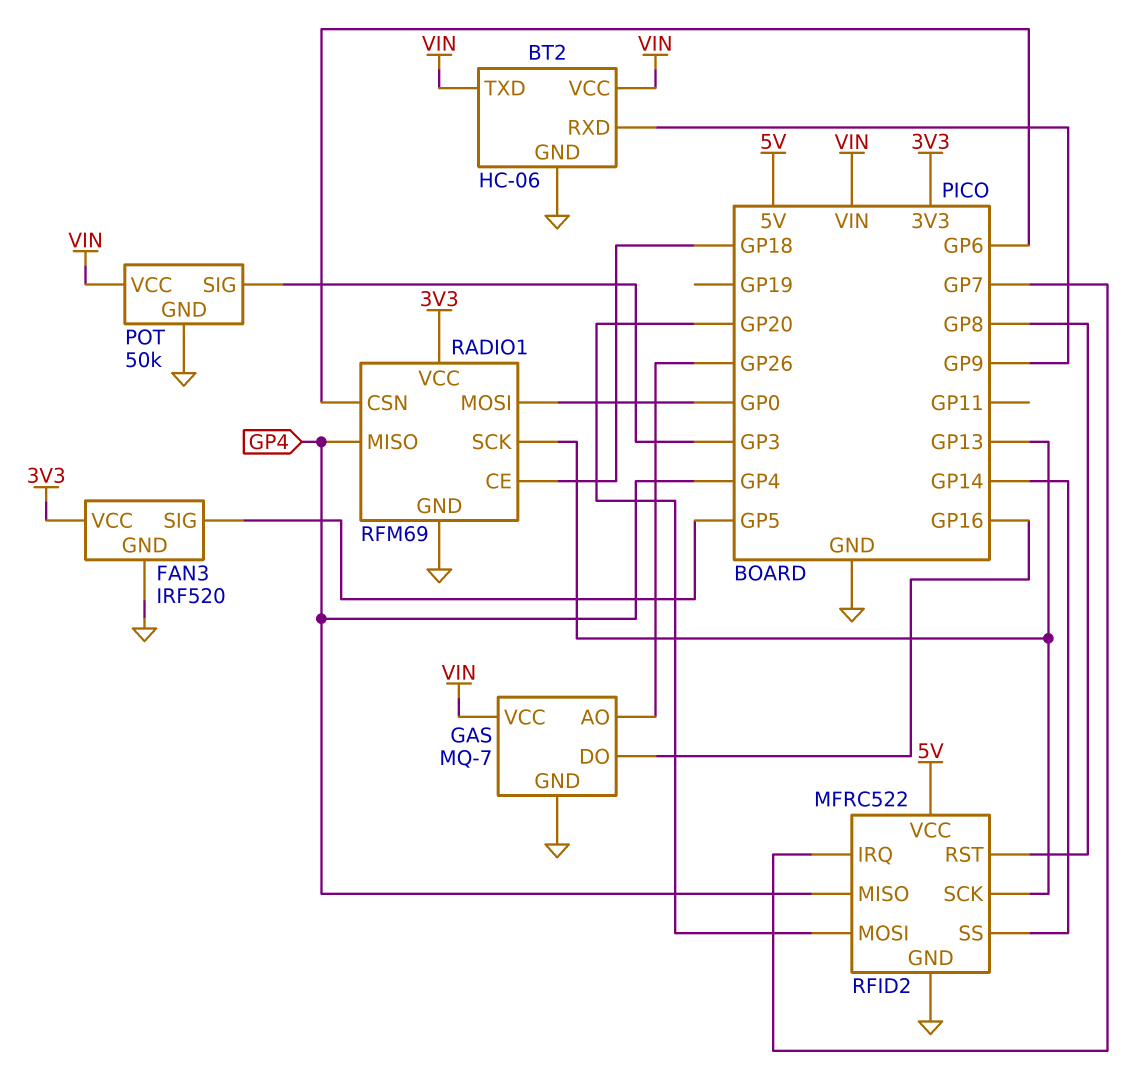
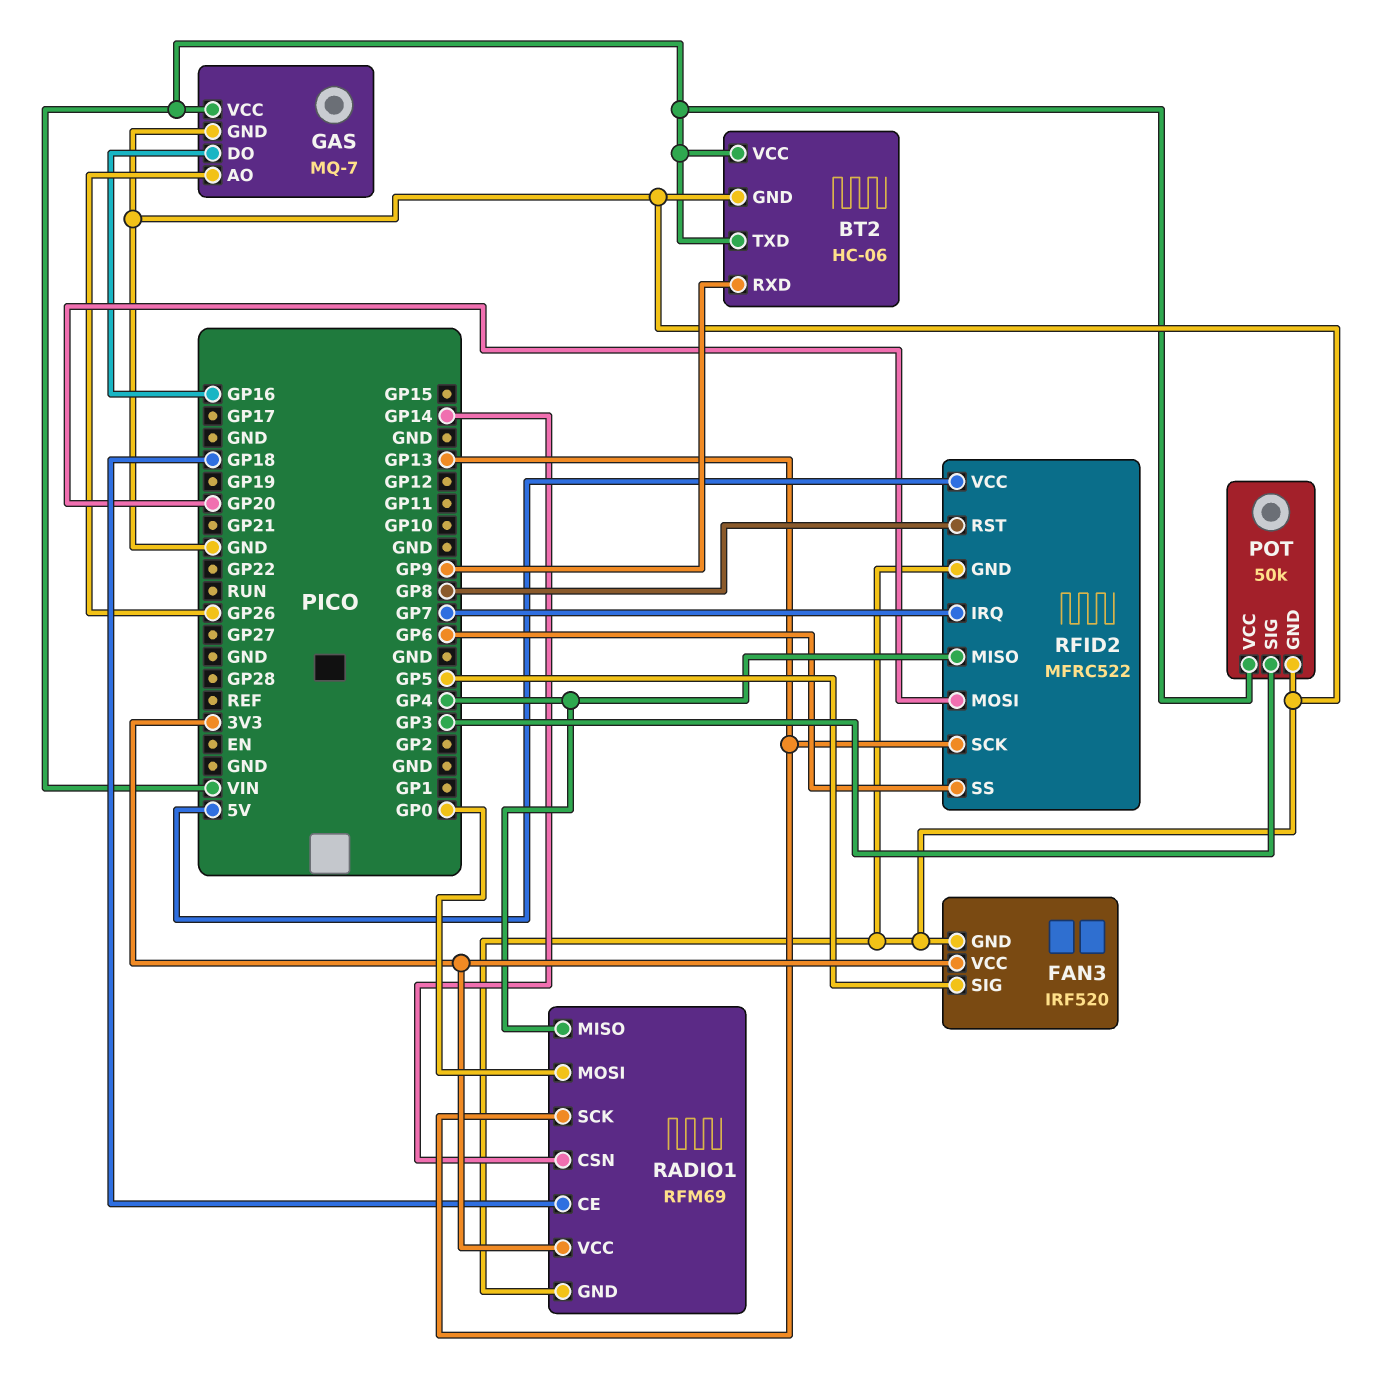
RADIO1 pin CSN: GP6 -> GP14
RFID2 pin SS: GP14 -> GP6

